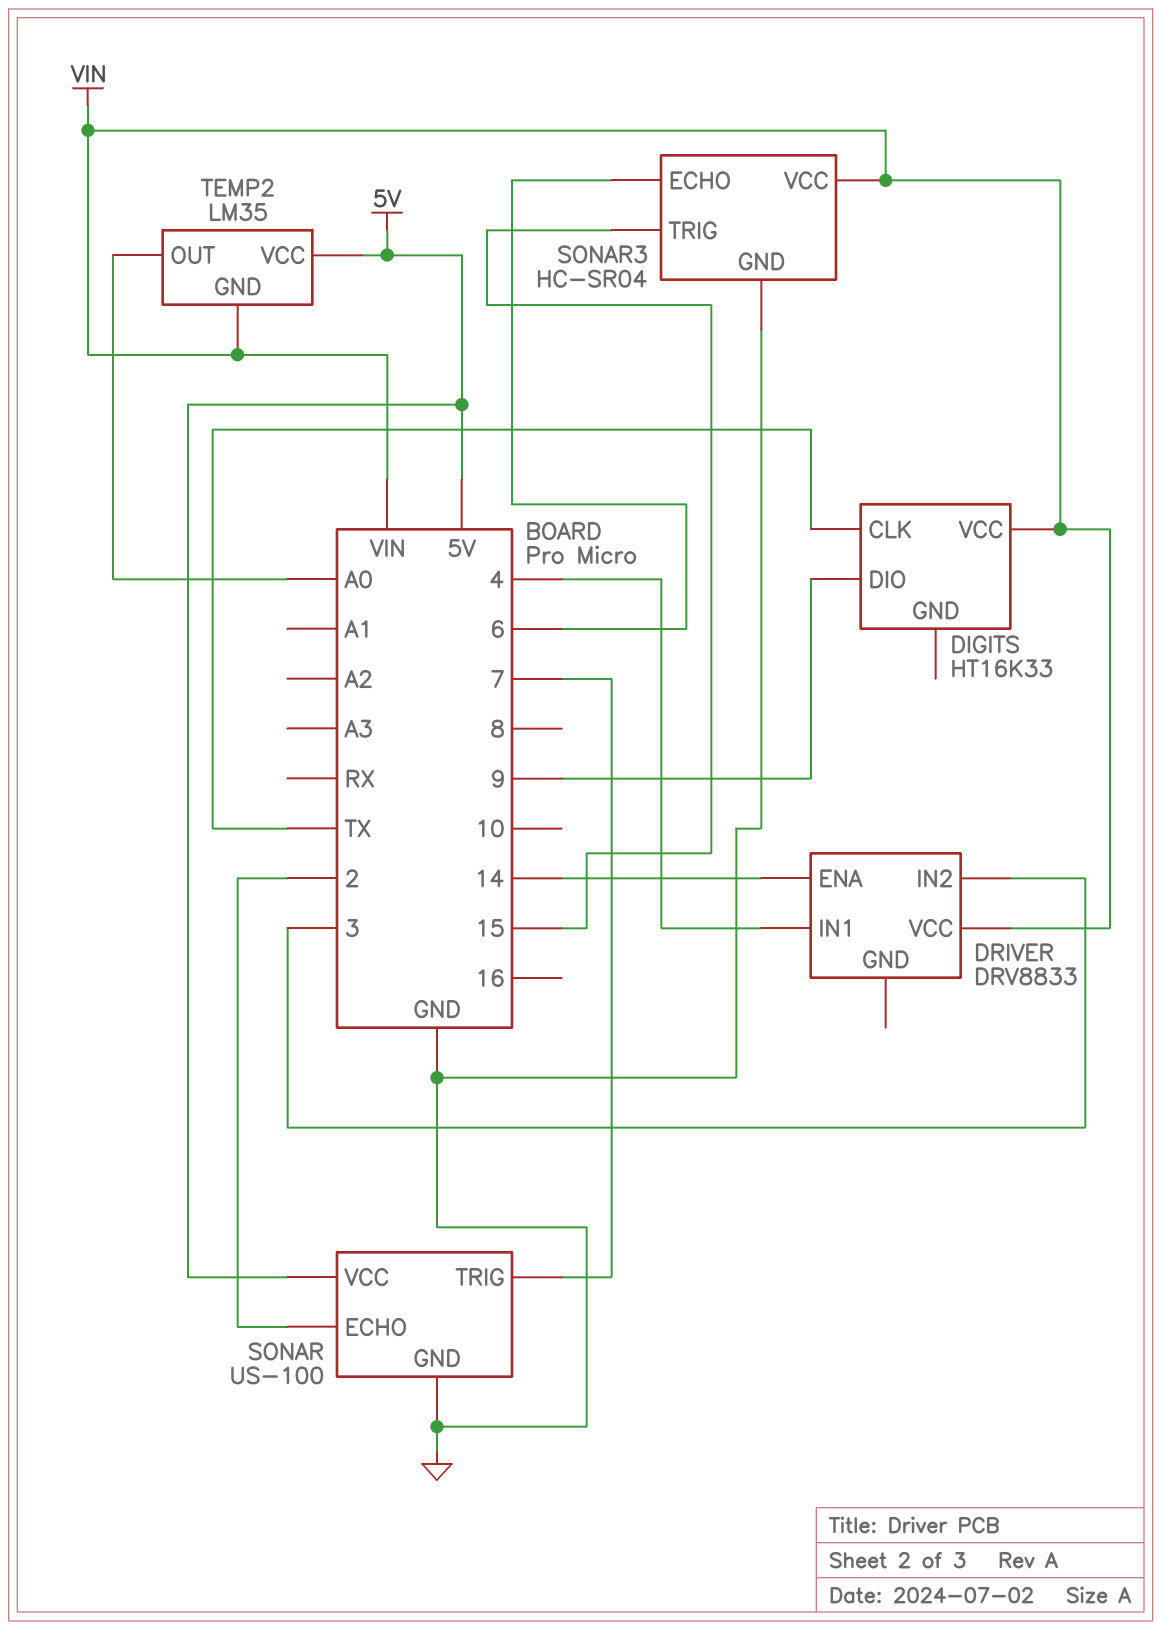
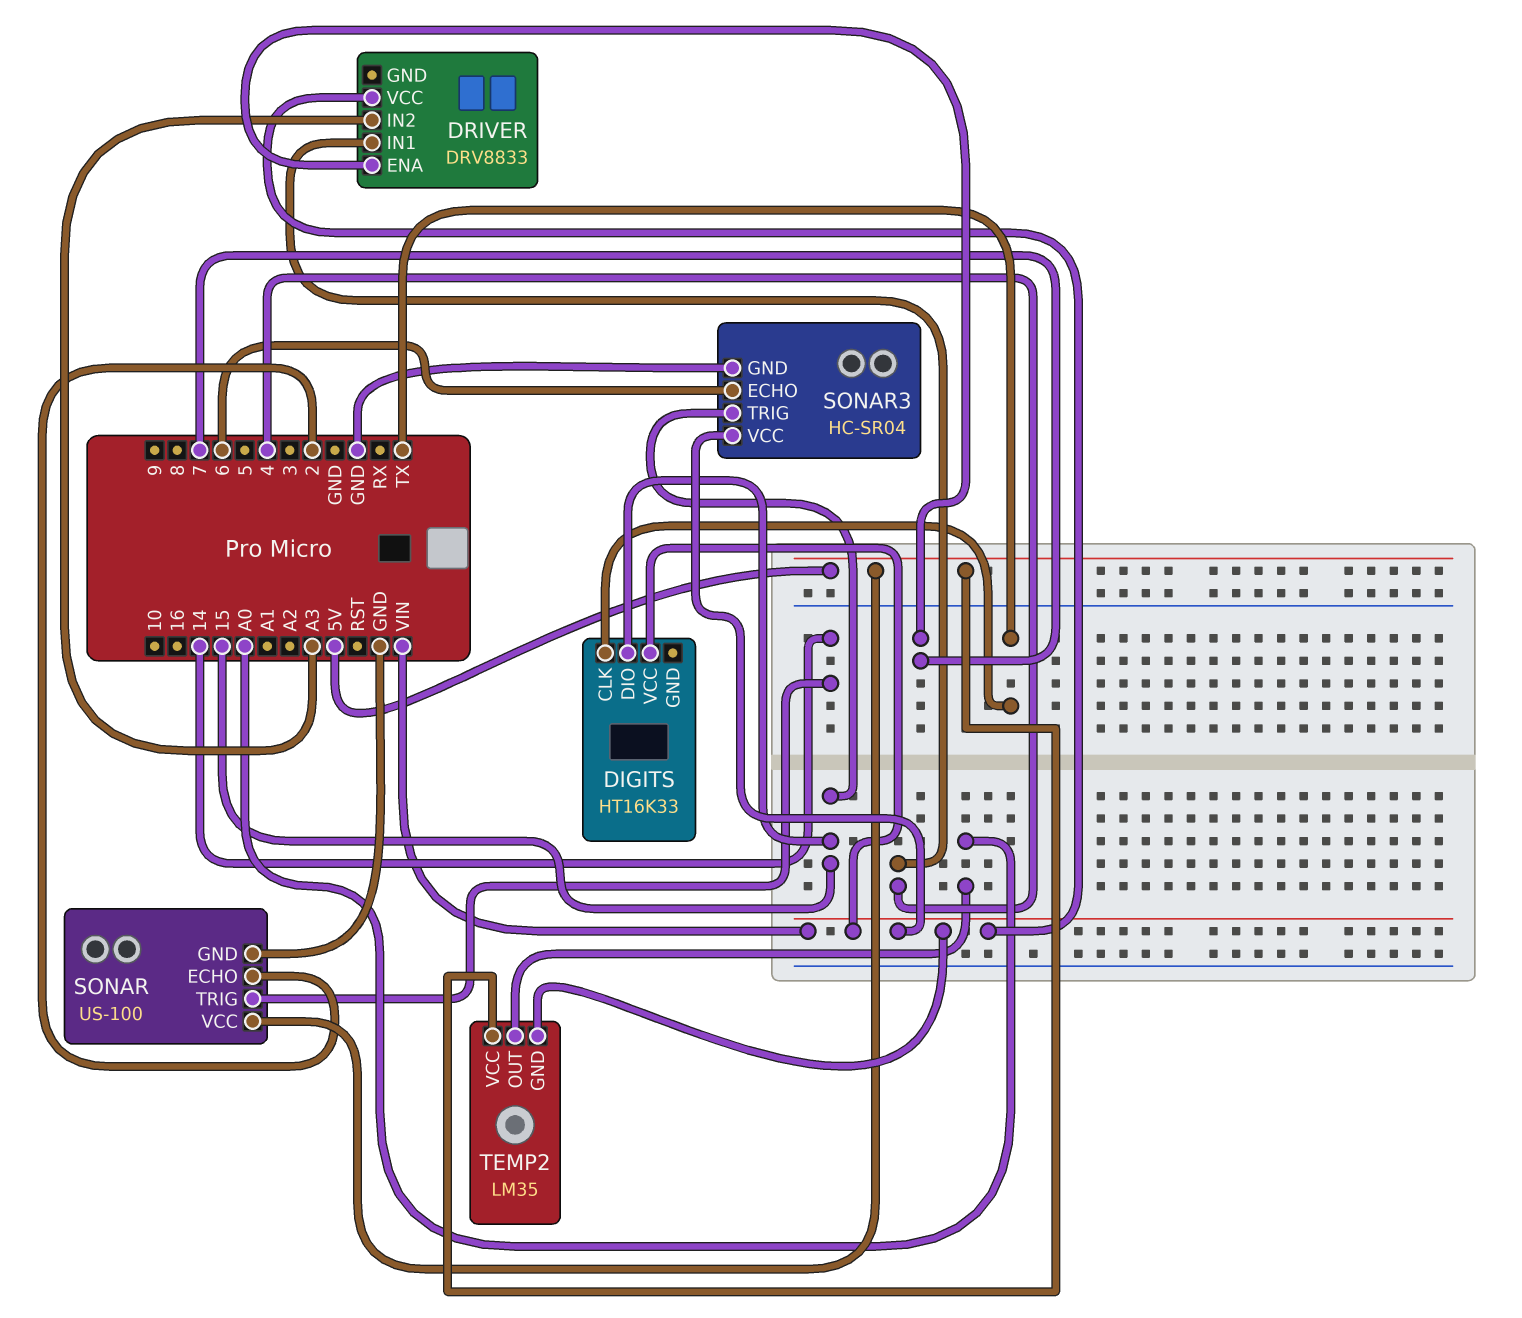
DIGITS pin DIO: 9 -> 15
DRIVER pin ENA: 14 -> 7
DRIVER pin IN2: 3 -> A3
SONAR pin TRIG: 7 -> 14

